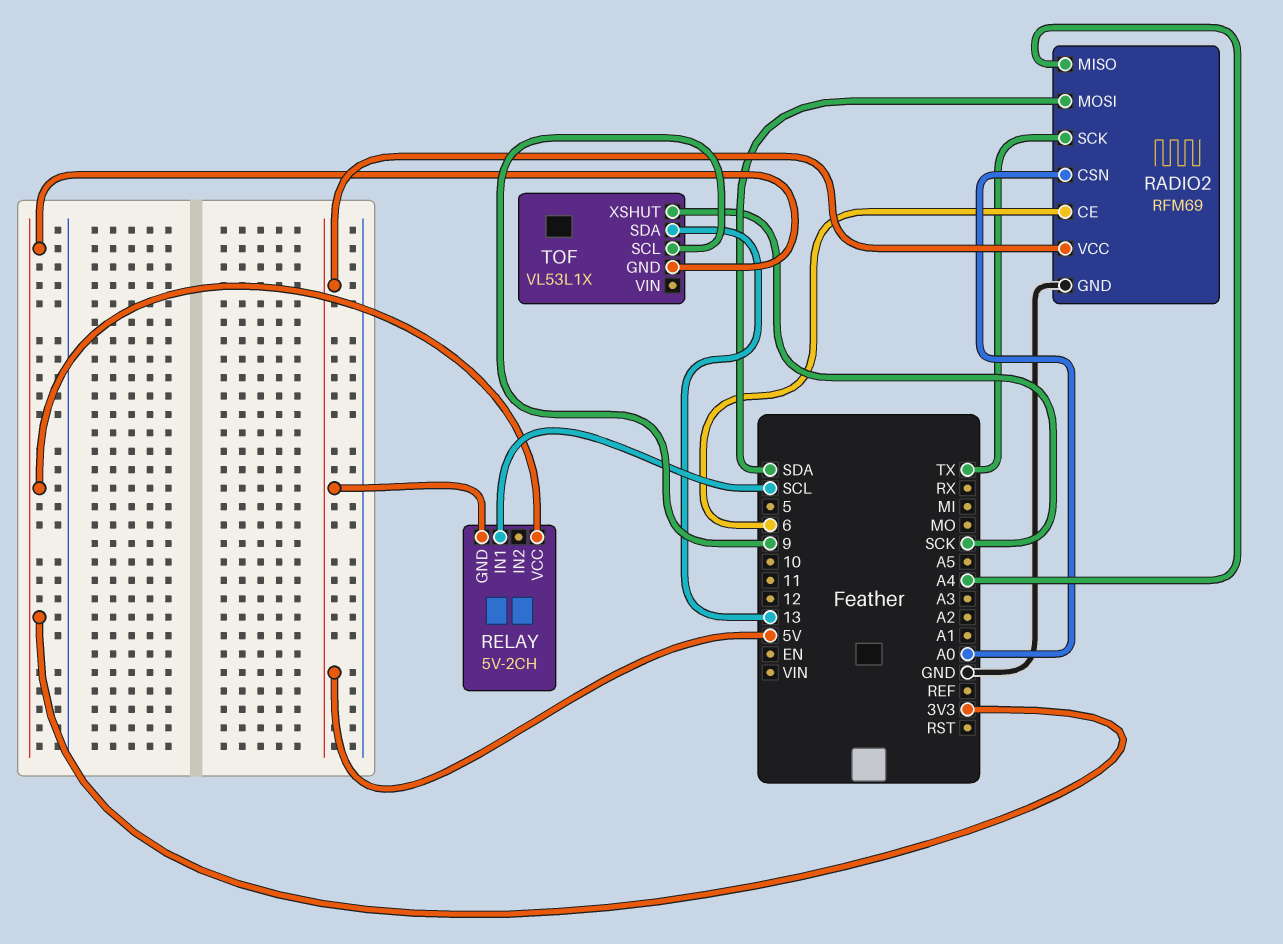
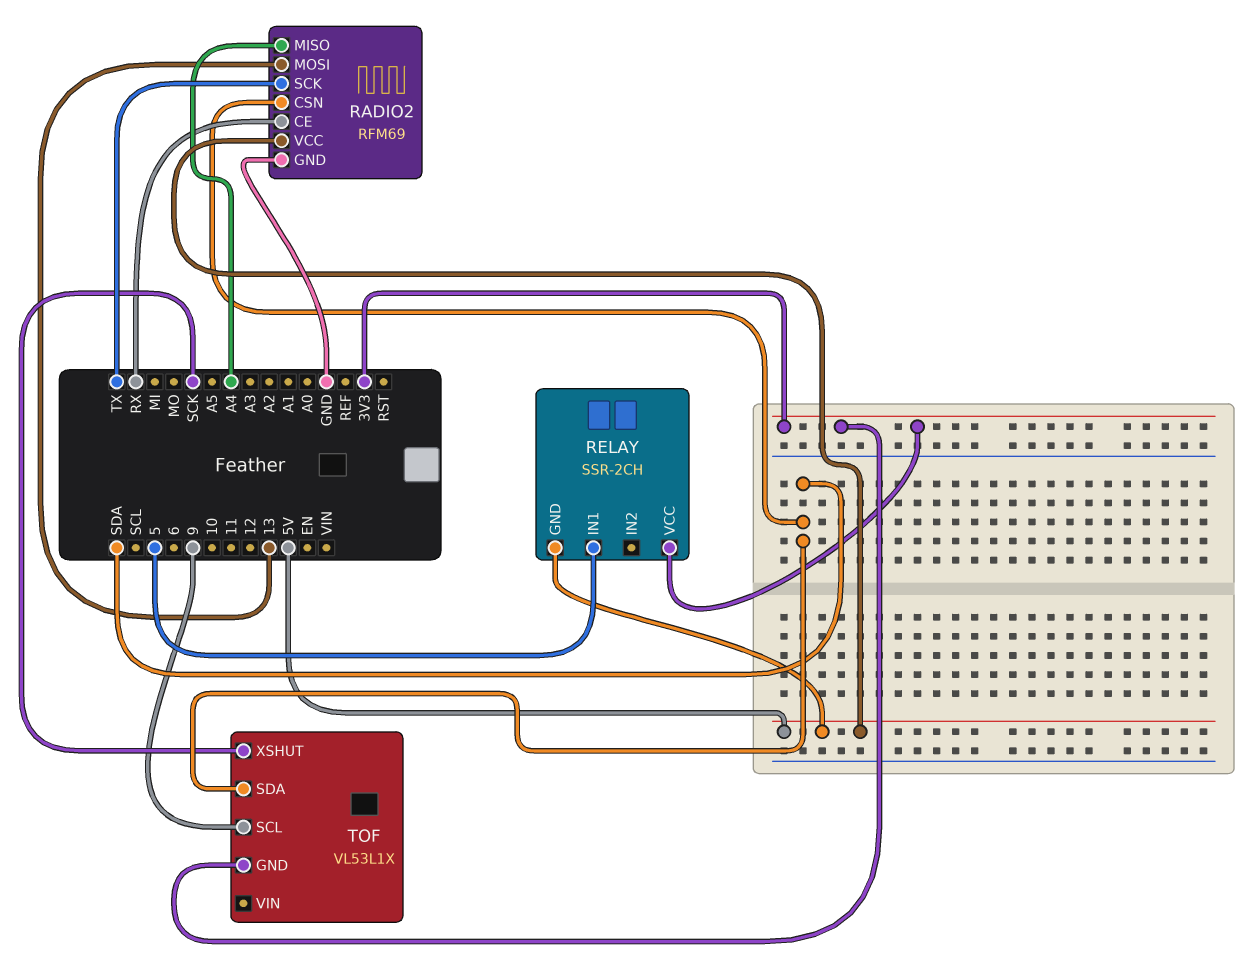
RADIO2 pin CE: 6 -> RX
RADIO2 pin CSN: A0 -> SDA
RADIO2 pin MOSI: SDA -> 13
RELAY: 5V-2CH -> SSR-2CH
RELAY pin IN1: SCL -> 5
TOF pin SDA: 13 -> SDA

